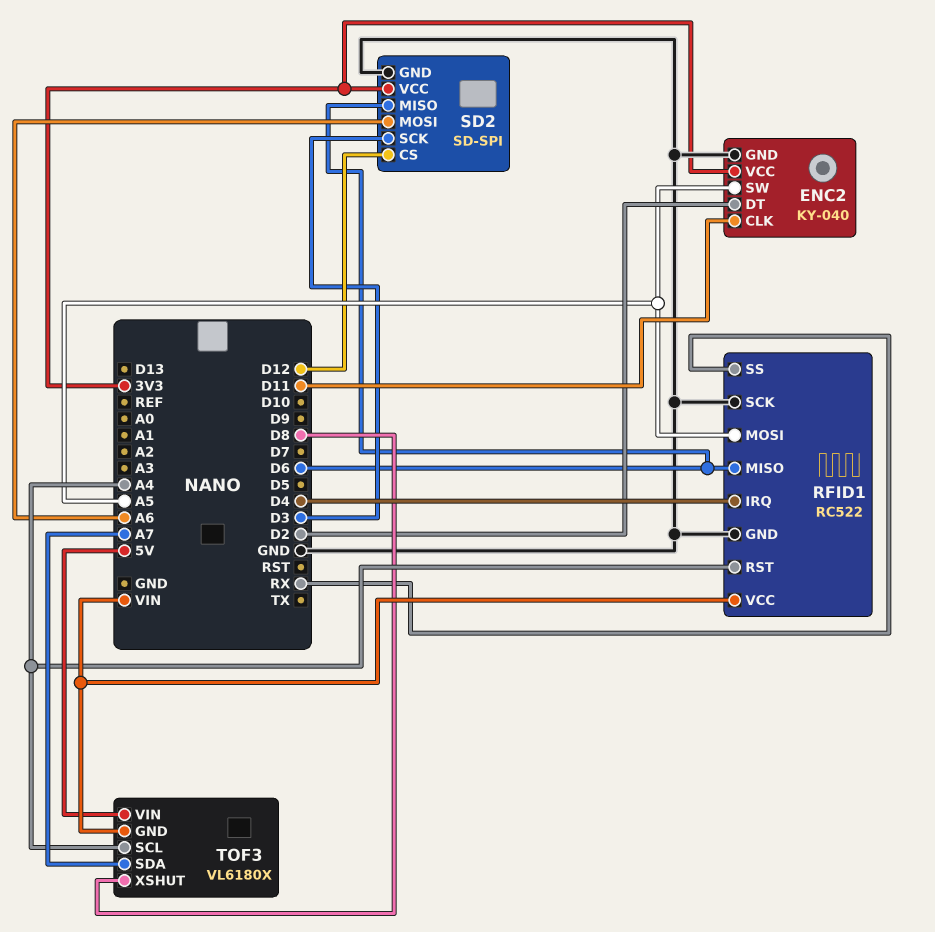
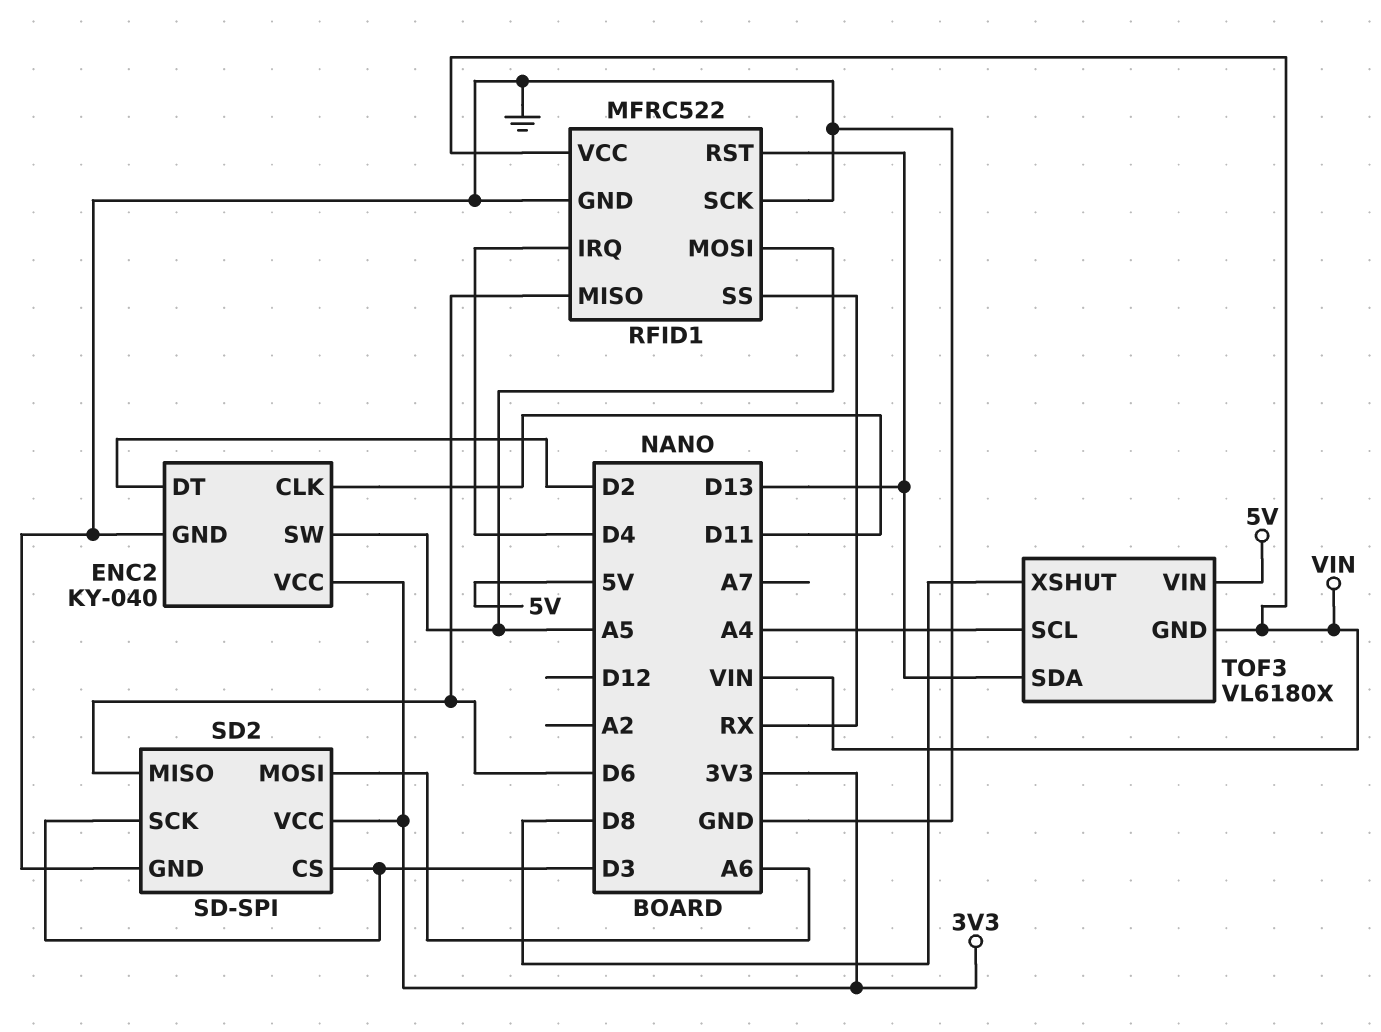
RFID1: RC522 -> MFRC522
RFID1 pin RST: A4 -> D13
SD2 pin CS: D12 -> D3
TOF3 pin SDA: A7 -> D13

